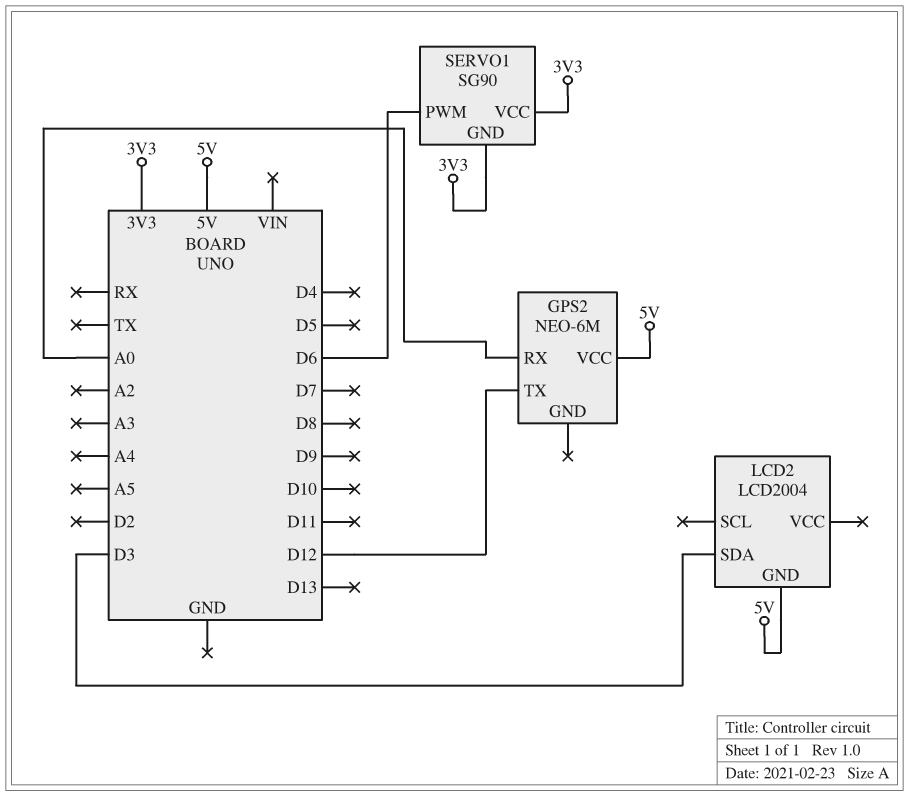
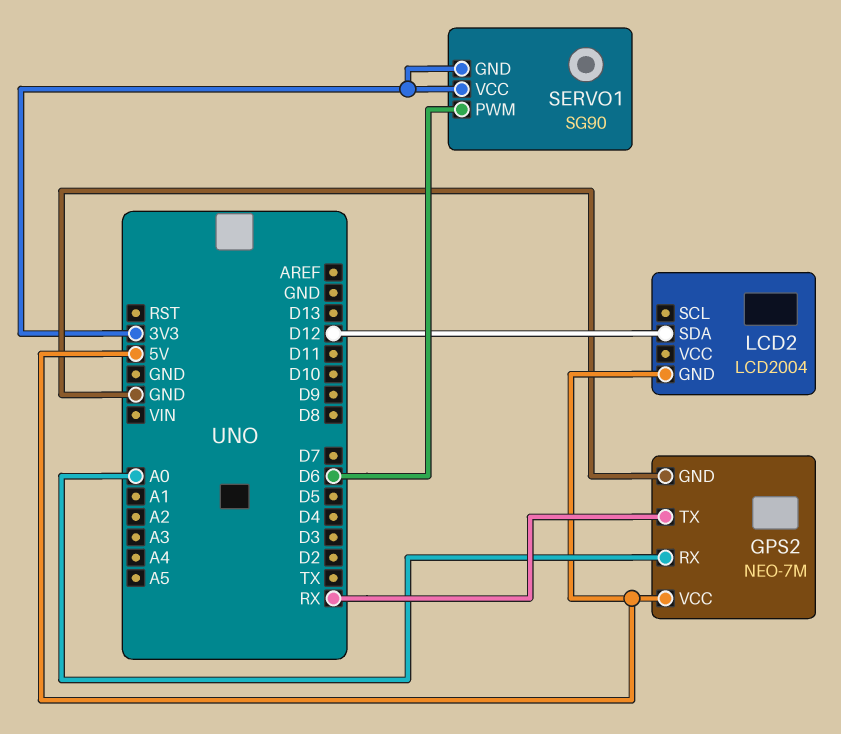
GPS2: NEO-6M -> NEO-7M
GPS2 pin GND: none -> GND
GPS2 pin TX: D12 -> RX
LCD2 pin SDA: D3 -> D12

